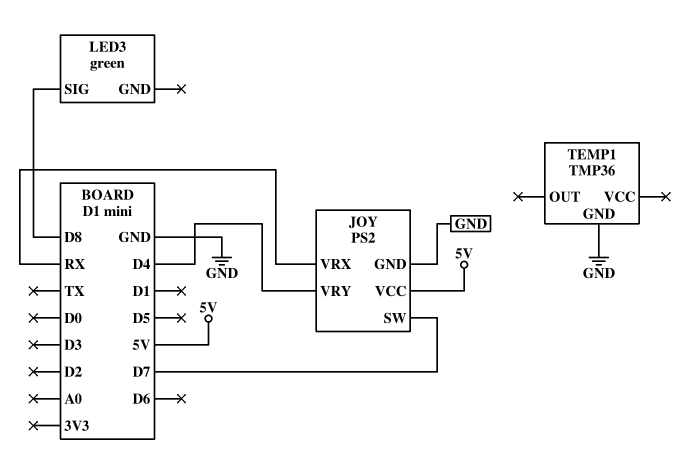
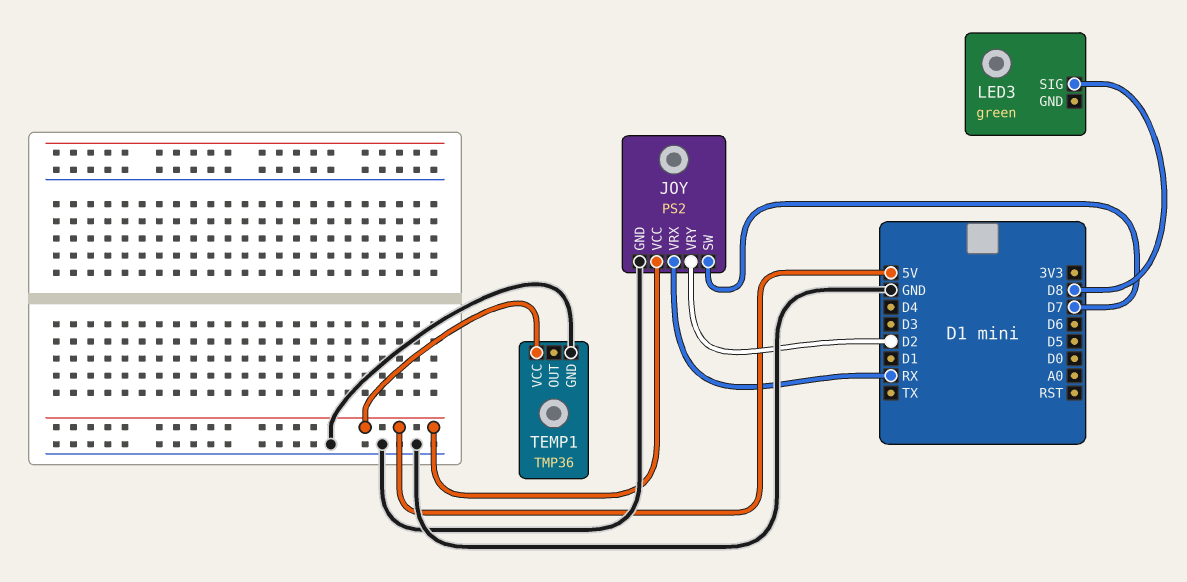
JOY pin VRY: D4 -> D2
TEMP1 pin VCC: none -> 5V

